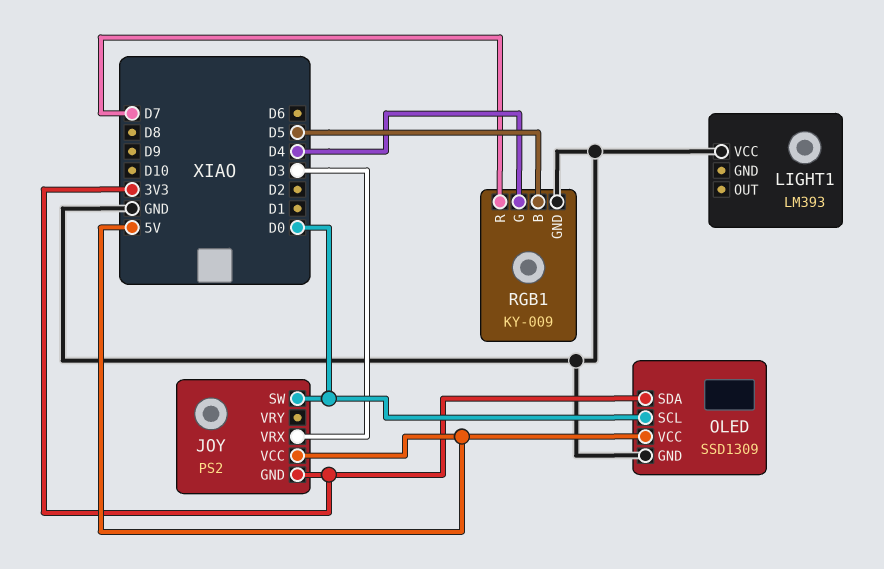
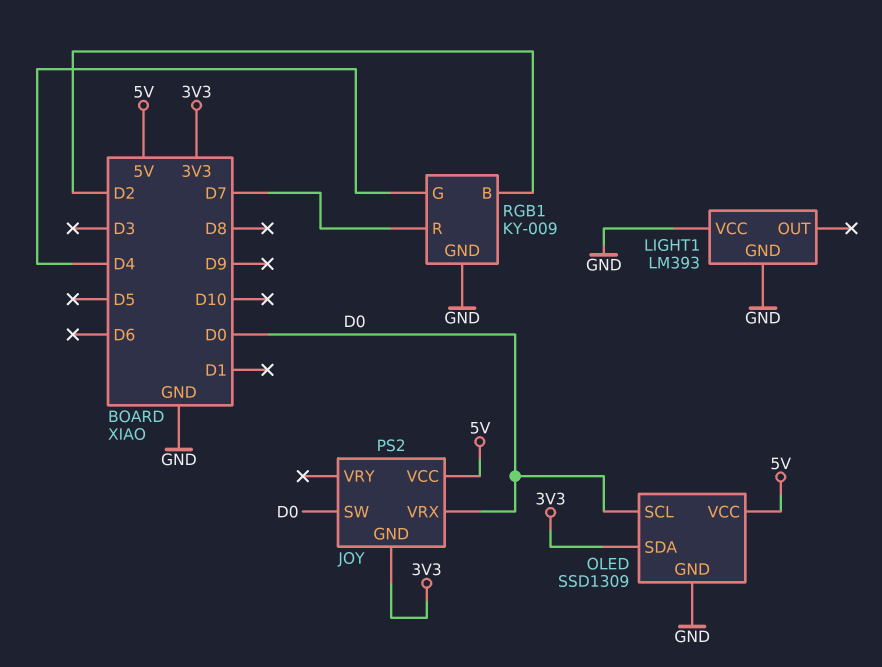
JOY pin VRX: D3 -> D0
LIGHT1 pin GND: none -> GND
RGB1 pin B: D5 -> D2

